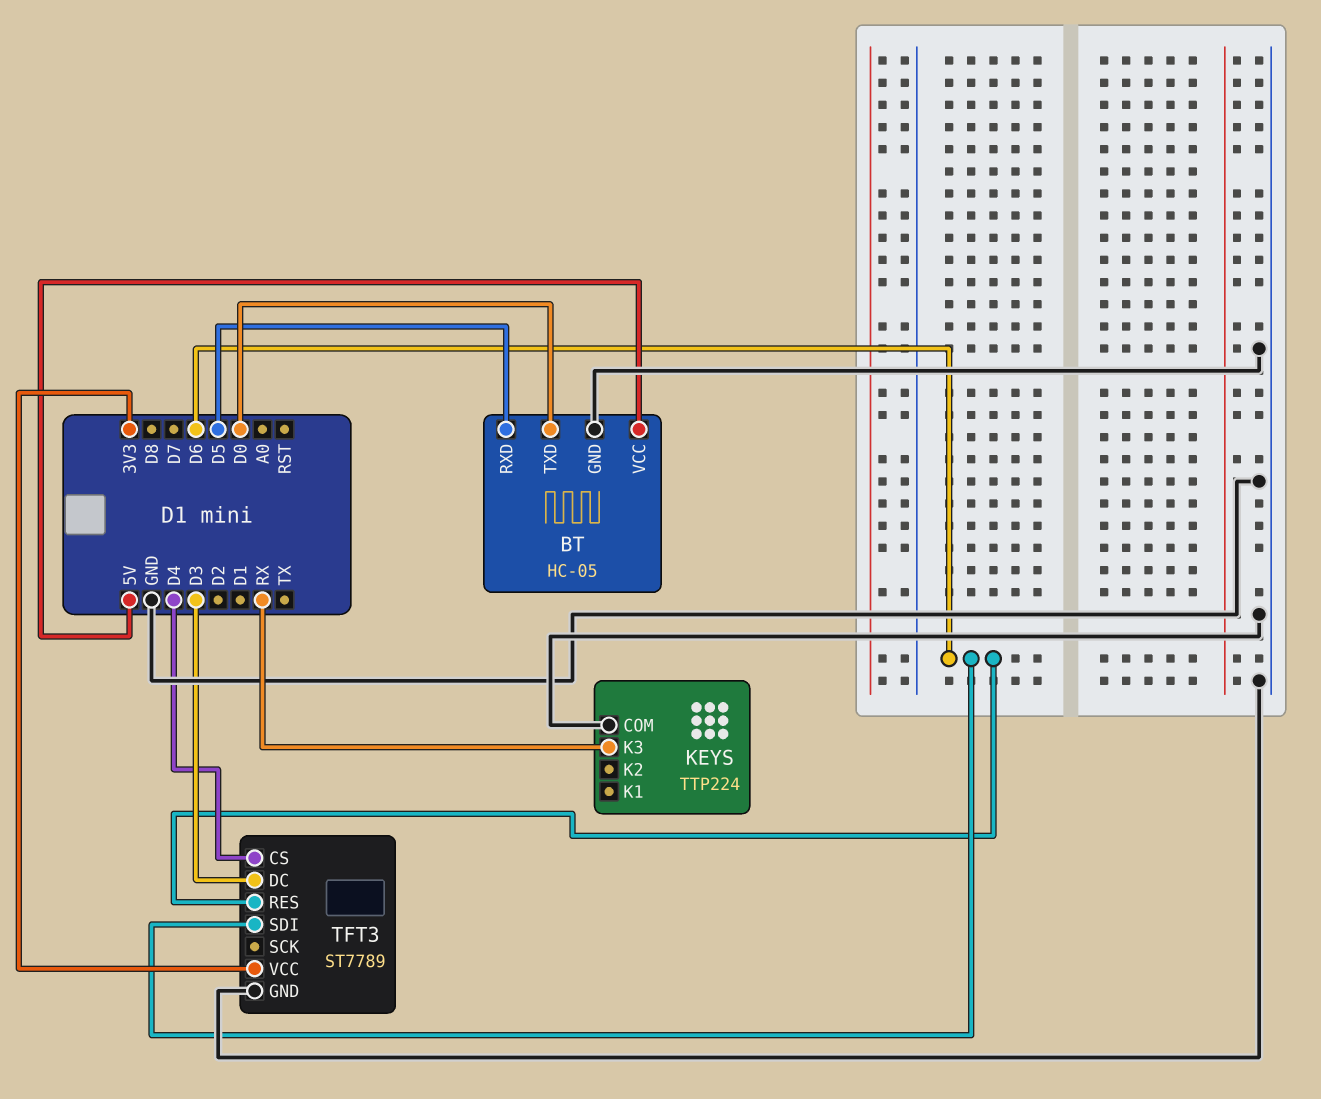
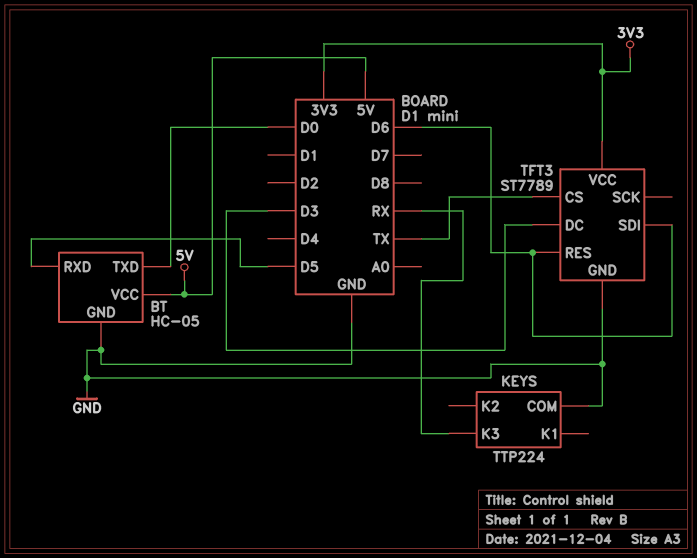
TFT3 pin CS: D4 -> TX

